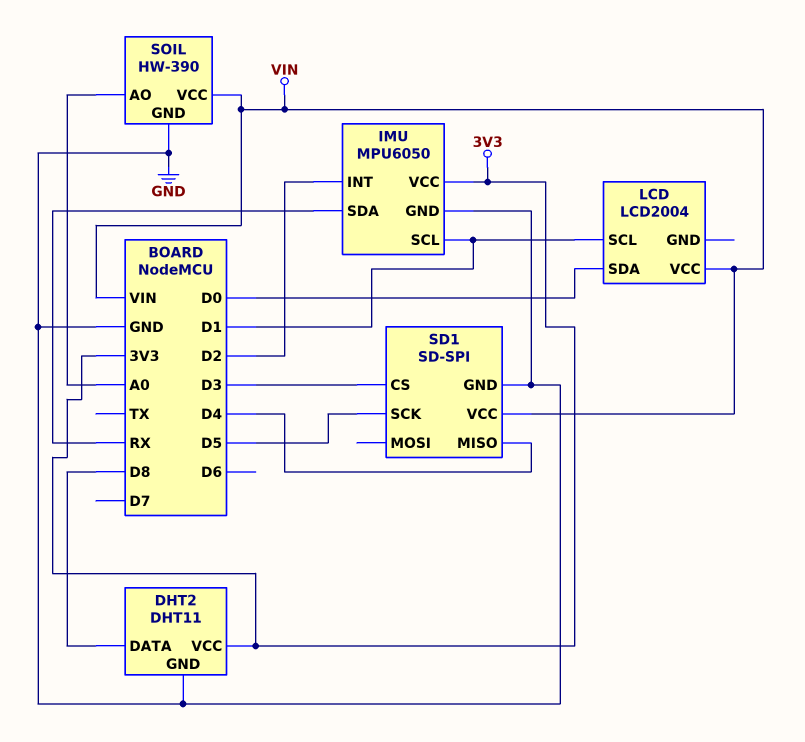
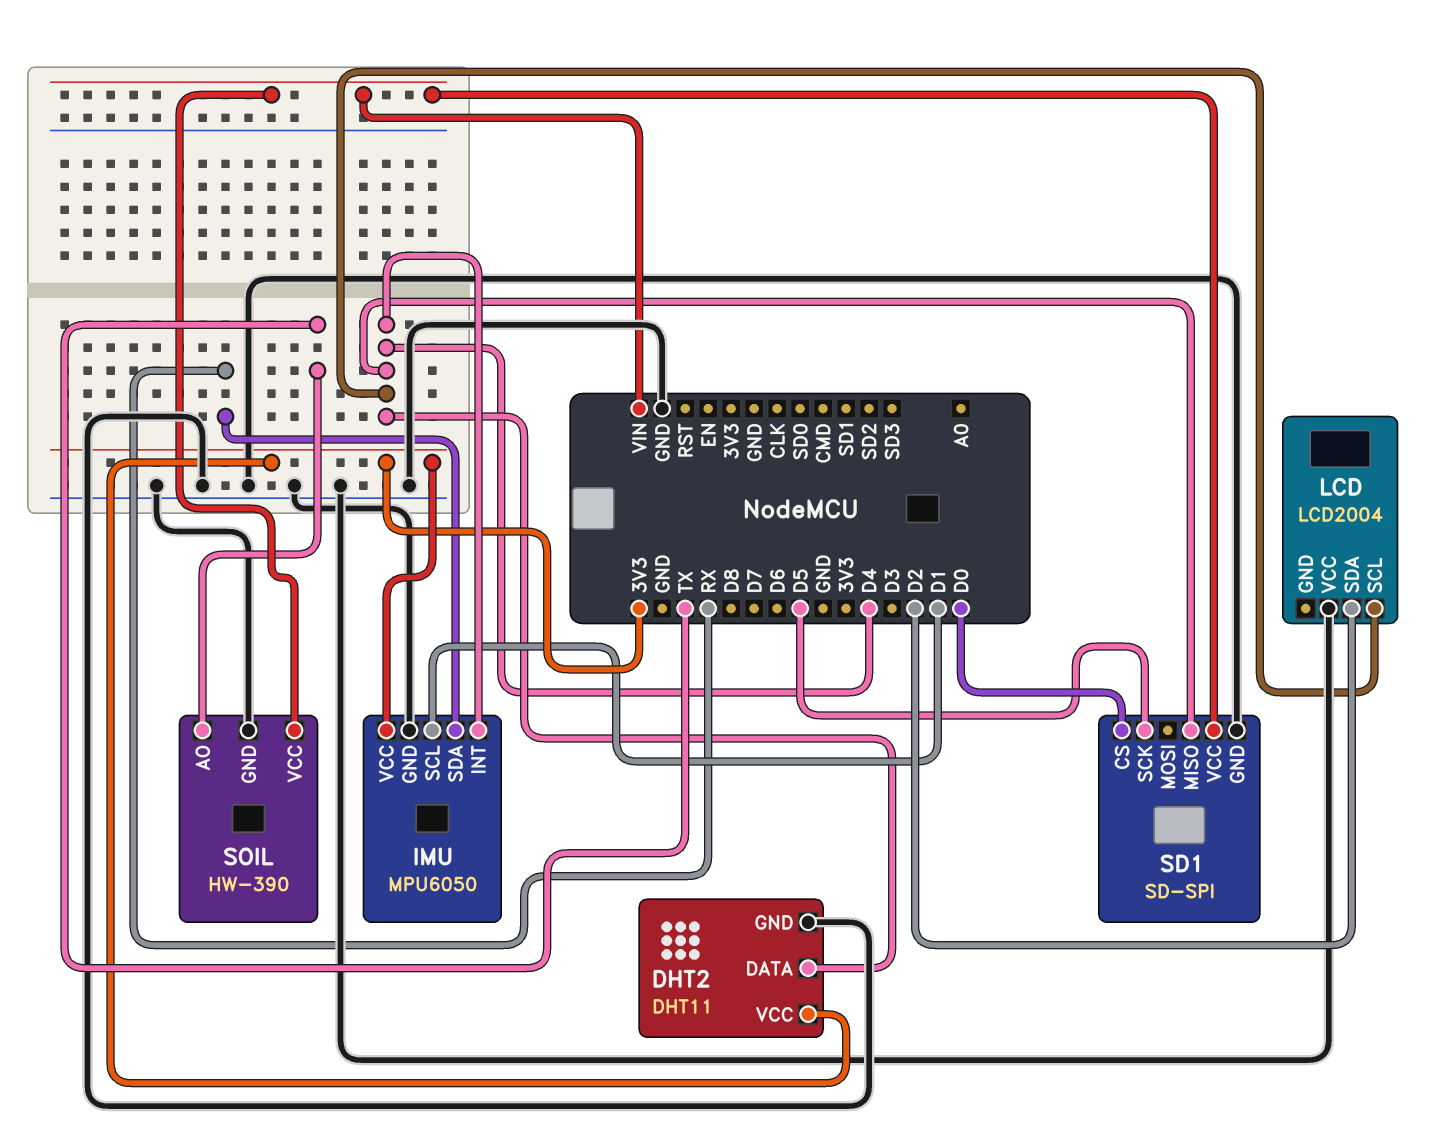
DHT2 pin DATA: D8 -> D4
IMU pin INT: D2 -> D4
LCD pin SCL: D1 -> D4
LCD pin SDA: D0 -> D2
LCD pin VCC: VIN -> GND
SD1 pin CS: D3 -> D0
SOIL pin AO: A0 -> TX

